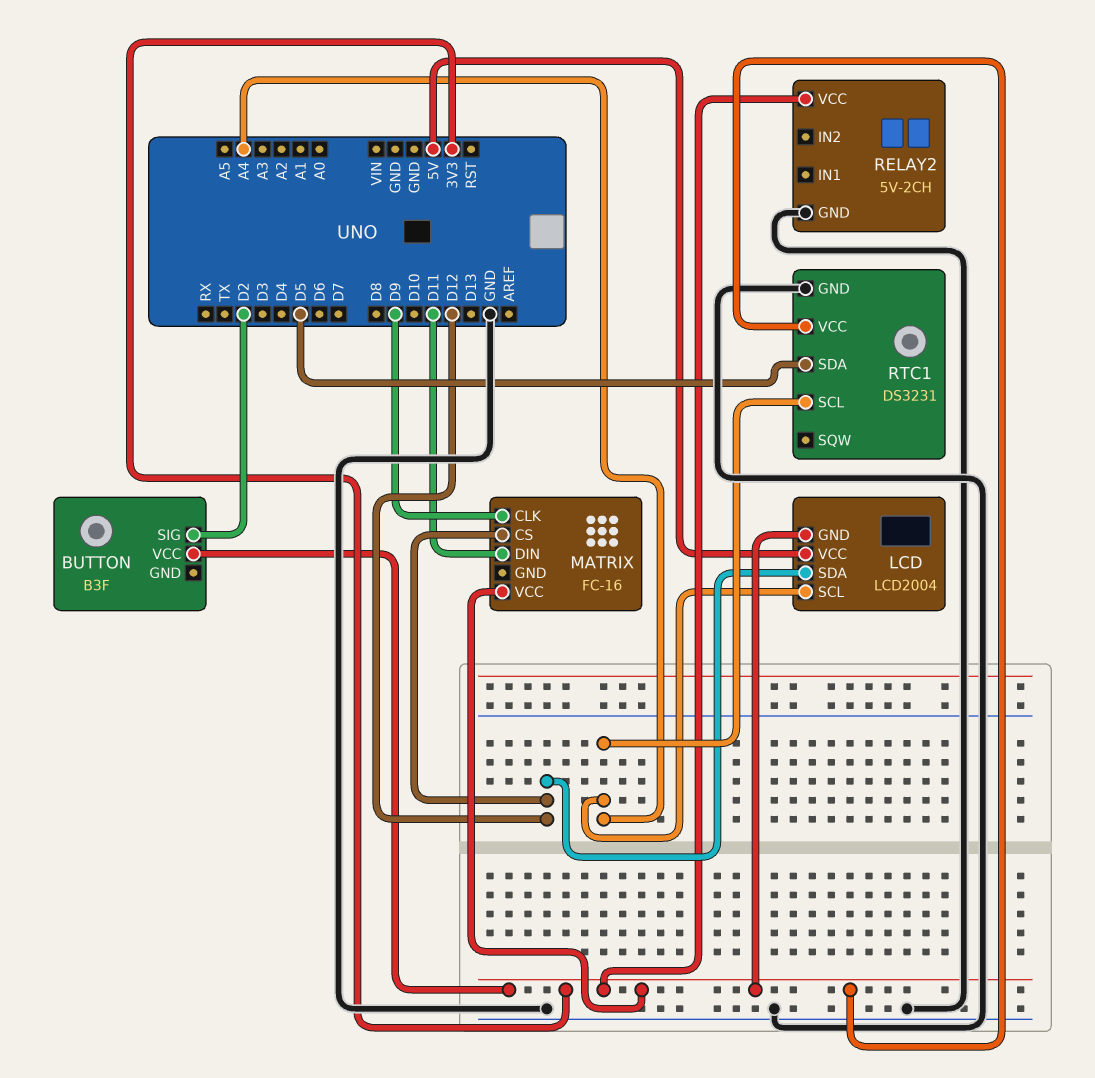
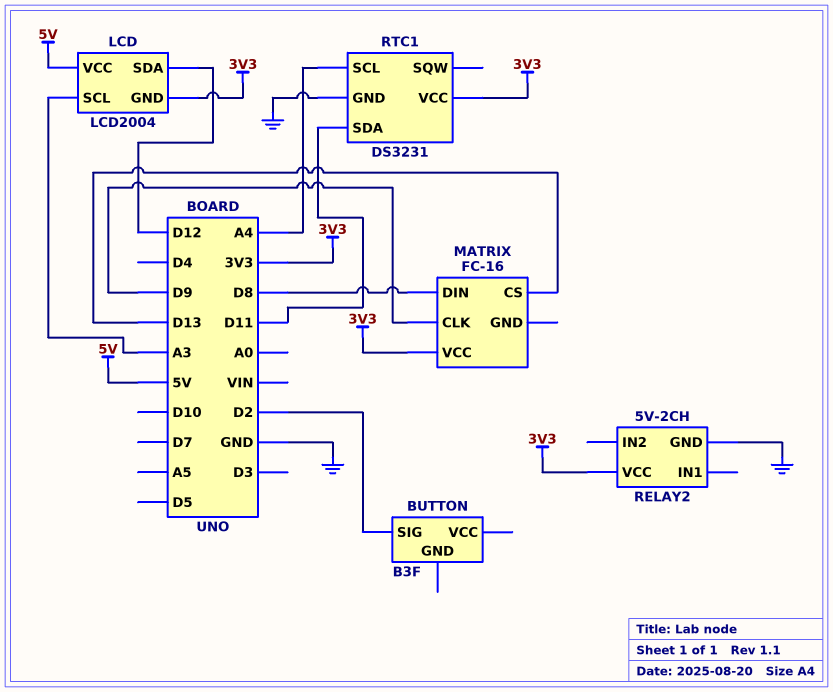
BUTTON pin VCC: 3V3 -> none
LCD pin SCL: A4 -> A3
MATRIX pin CS: D12 -> D13
MATRIX pin DIN: D11 -> D8
RTC1 pin SDA: D5 -> D11

